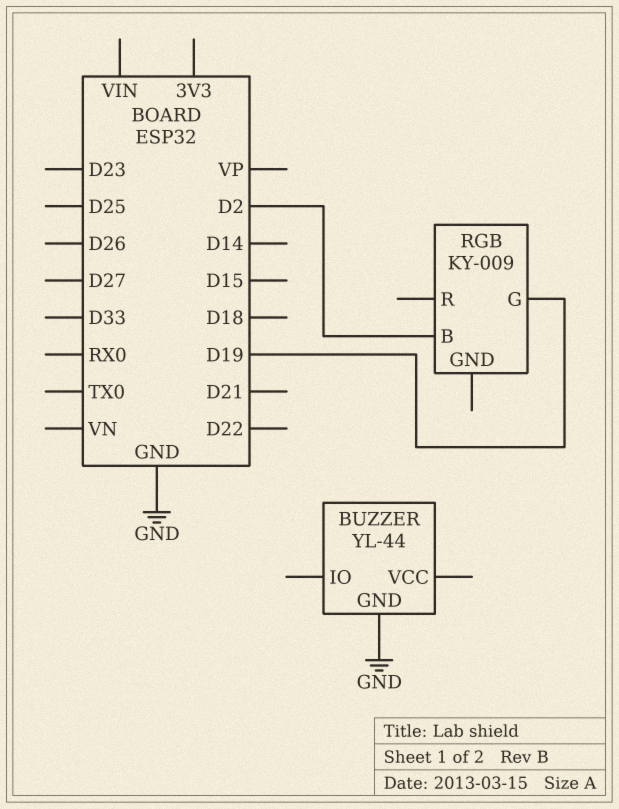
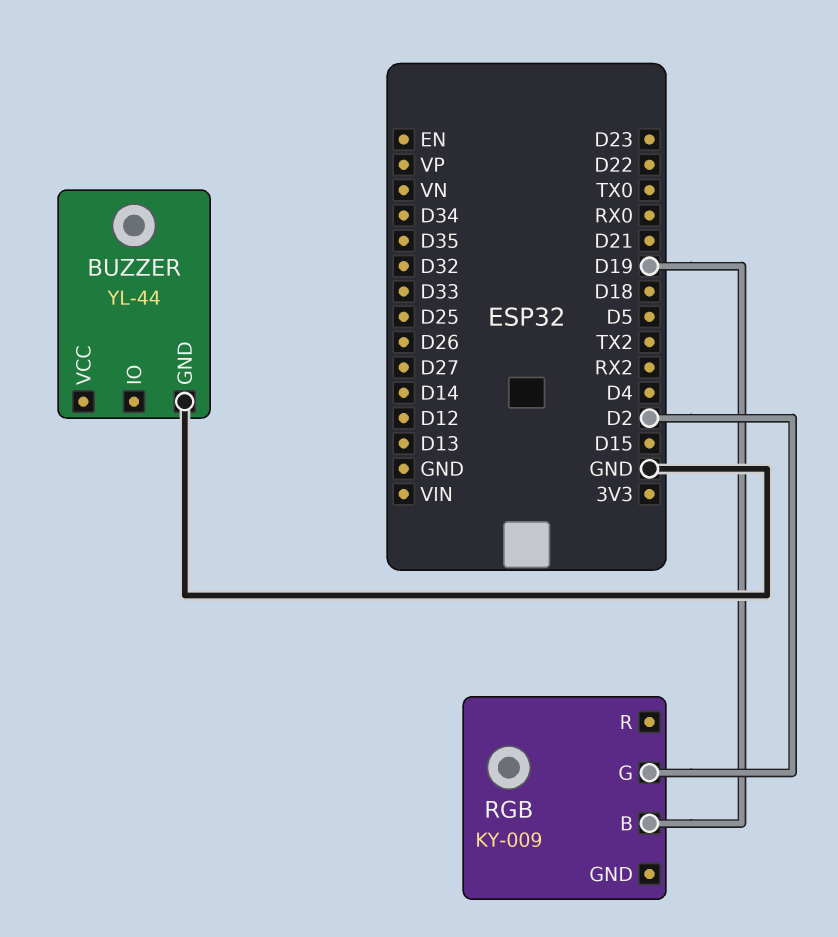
RGB pin B: D2 -> D19
RGB pin G: D19 -> D2

